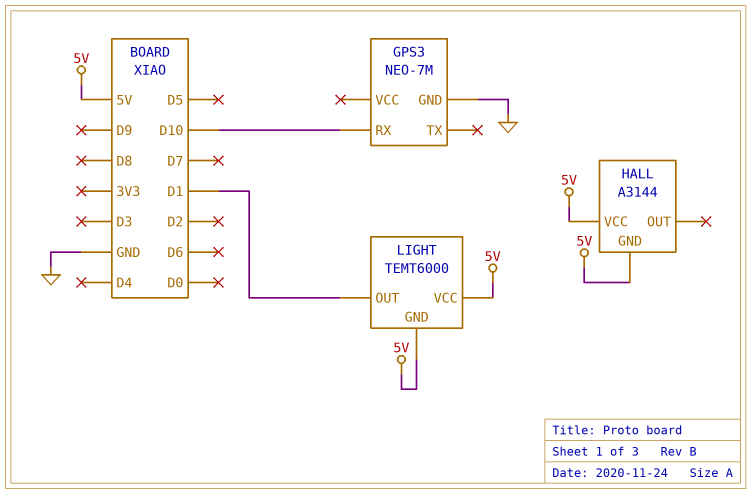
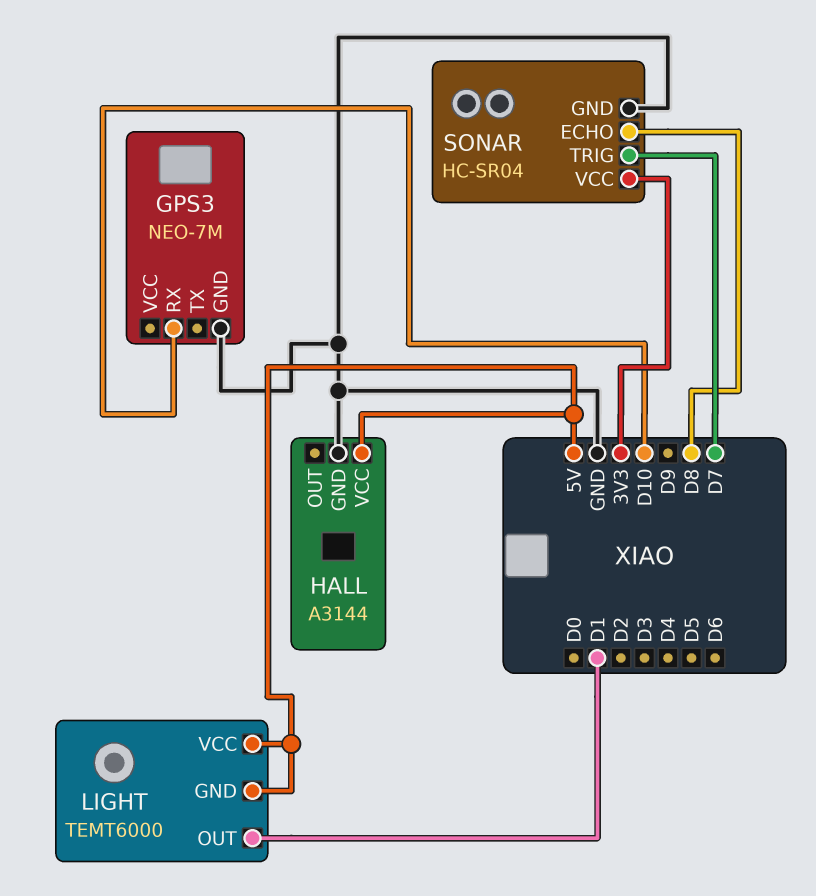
HALL pin GND: 5V -> GND
SONAR: none -> HC-SR04
SONAR pin ECHO: none -> D8
SONAR pin GND: none -> GND
SONAR pin TRIG: none -> D7
SONAR pin VCC: none -> 3V3

